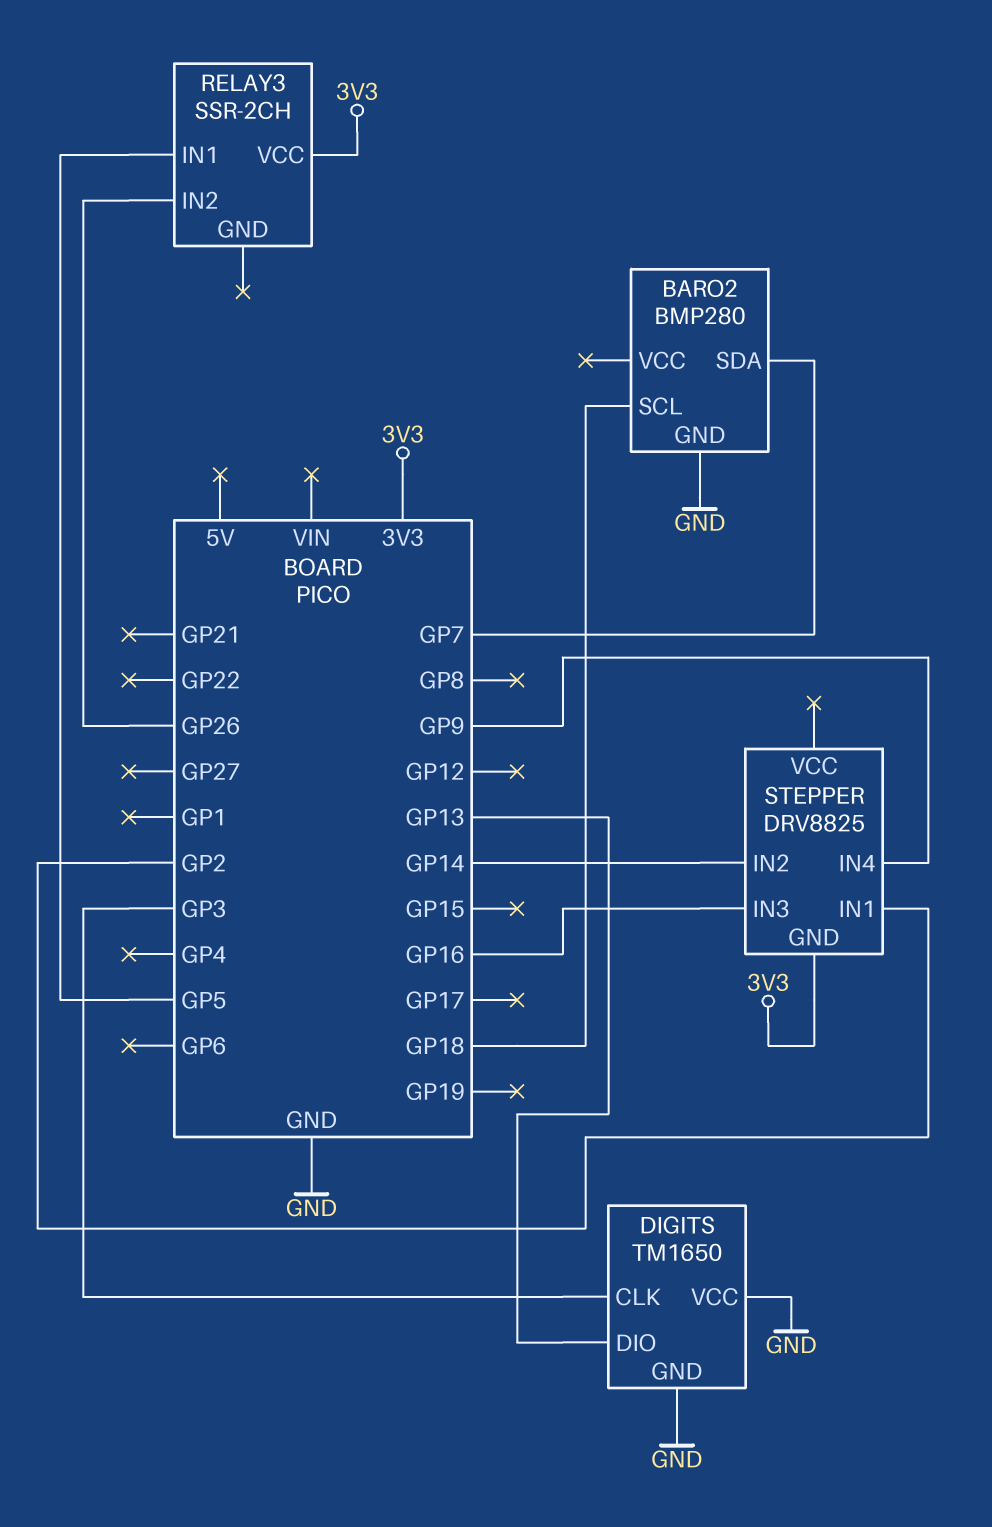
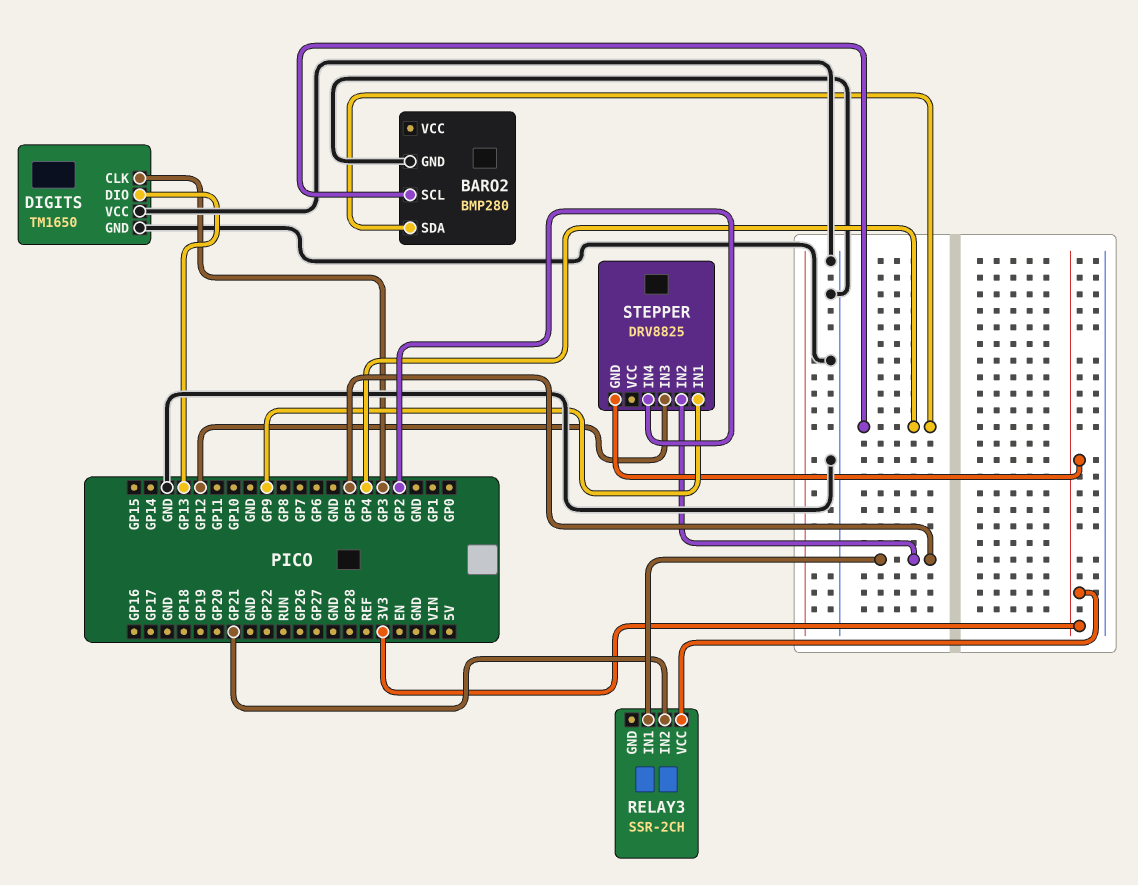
BARO2 pin SCL: GP18 -> GP4
BARO2 pin SDA: GP7 -> GP4
RELAY3 pin IN2: GP26 -> GP21
STEPPER pin IN1: GP2 -> GP9
STEPPER pin IN2: GP14 -> GP5
STEPPER pin IN3: GP16 -> GP12
STEPPER pin IN4: GP9 -> GP2

